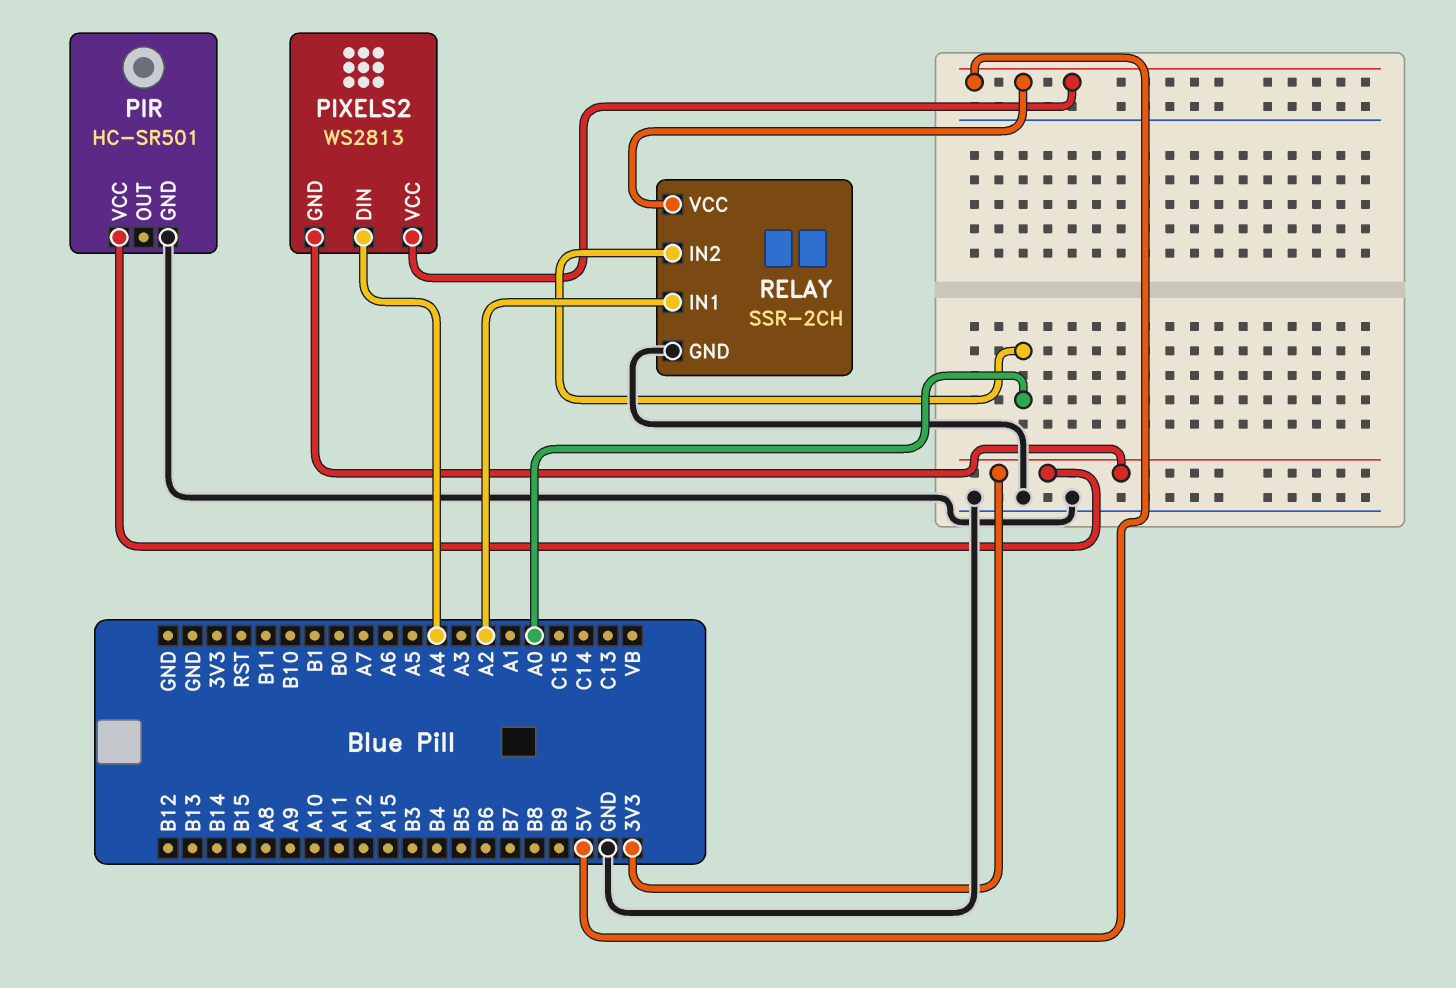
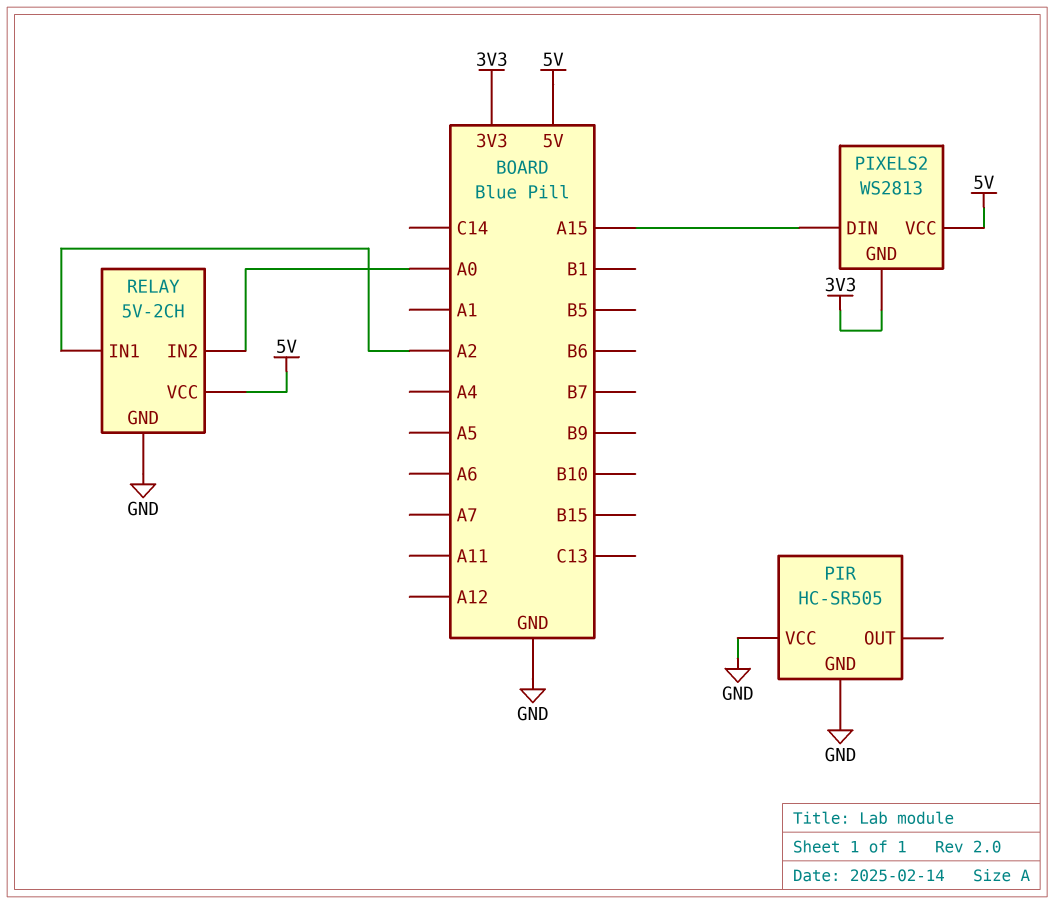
PIR: HC-SR501 -> HC-SR505
PIR pin VCC: 3V3 -> GND
PIXELS2 pin DIN: A4 -> A15
RELAY: SSR-2CH -> 5V-2CH

